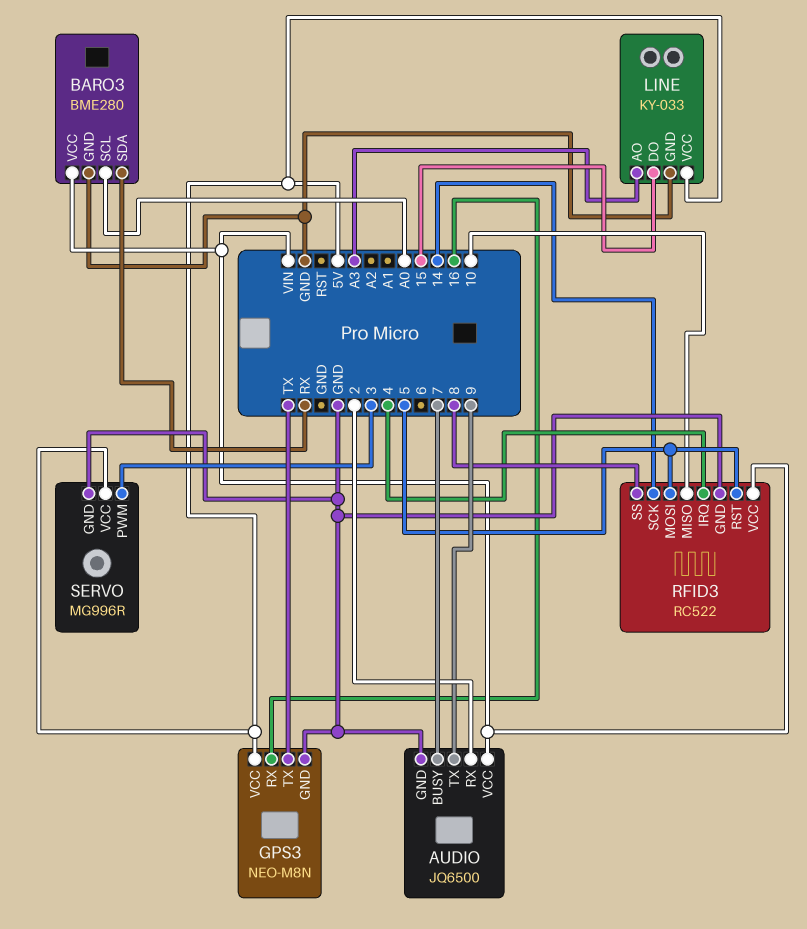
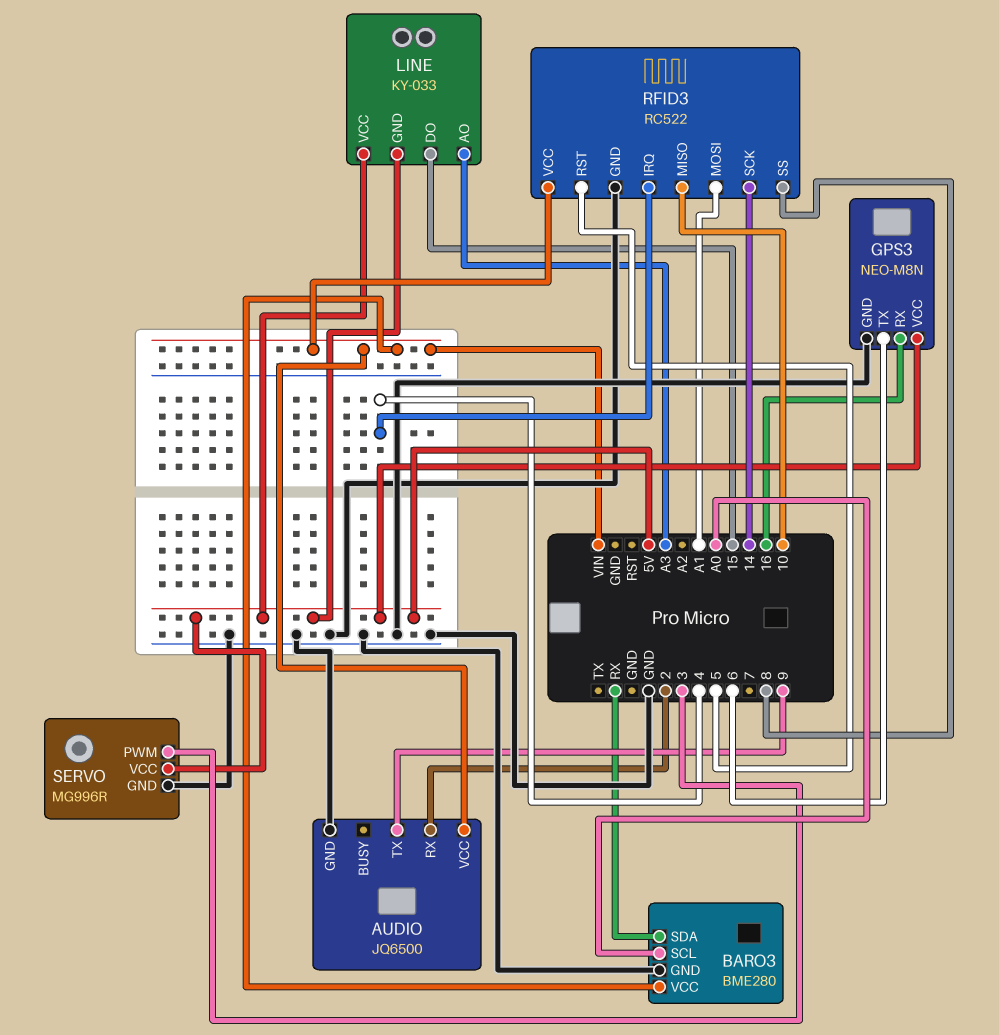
AUDIO pin BUSY: 7 -> none
GPS3 pin TX: TX -> 6
LINE pin GND: GND -> 5V
RFID3 pin MOSI: 5 -> A1

